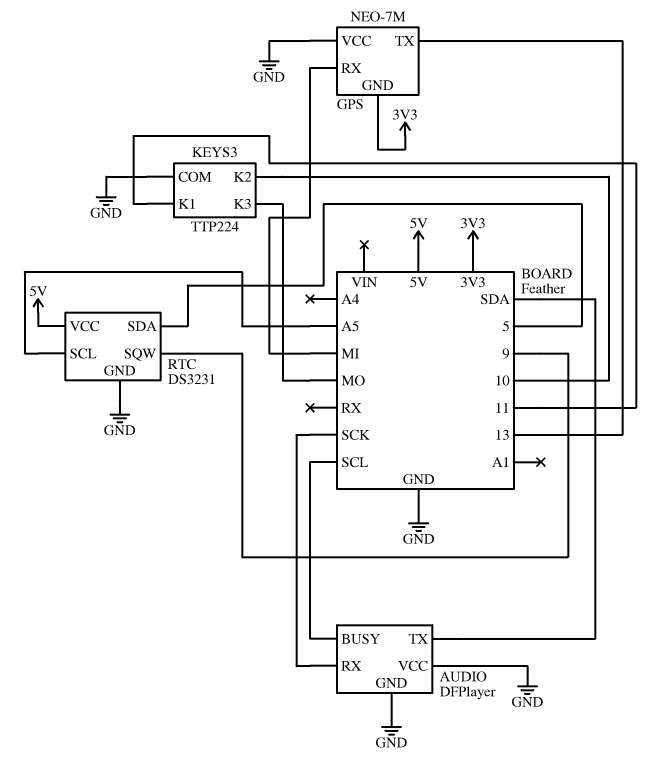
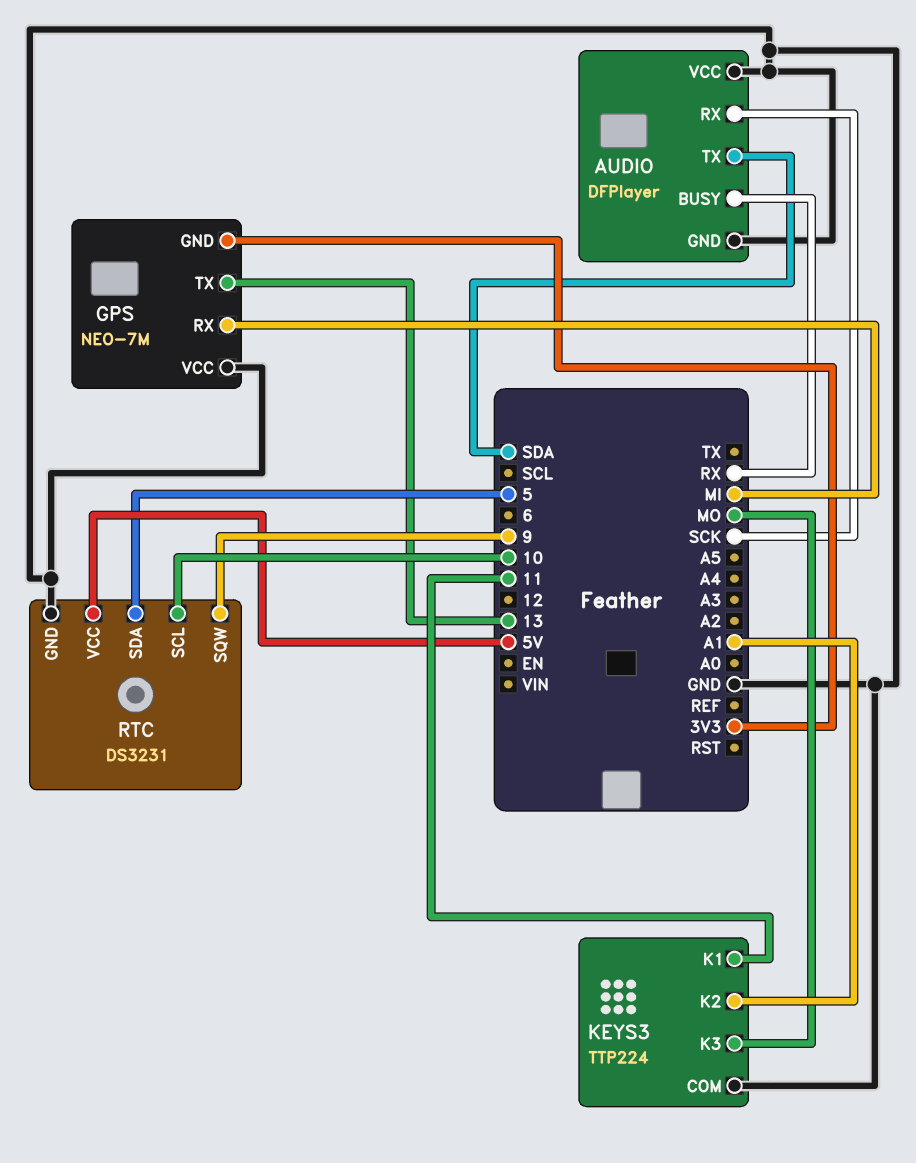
AUDIO pin BUSY: SCL -> RX
KEYS3 pin K2: 10 -> A1
RTC pin SCL: A5 -> 10

